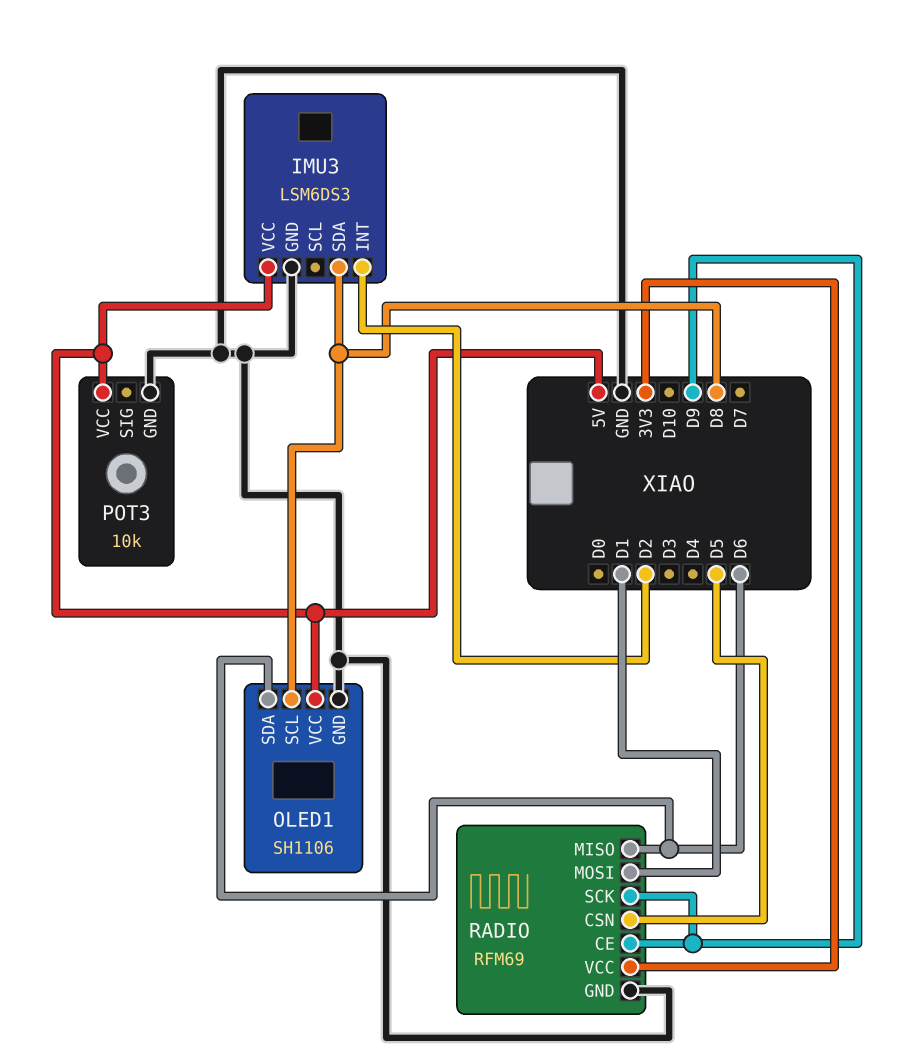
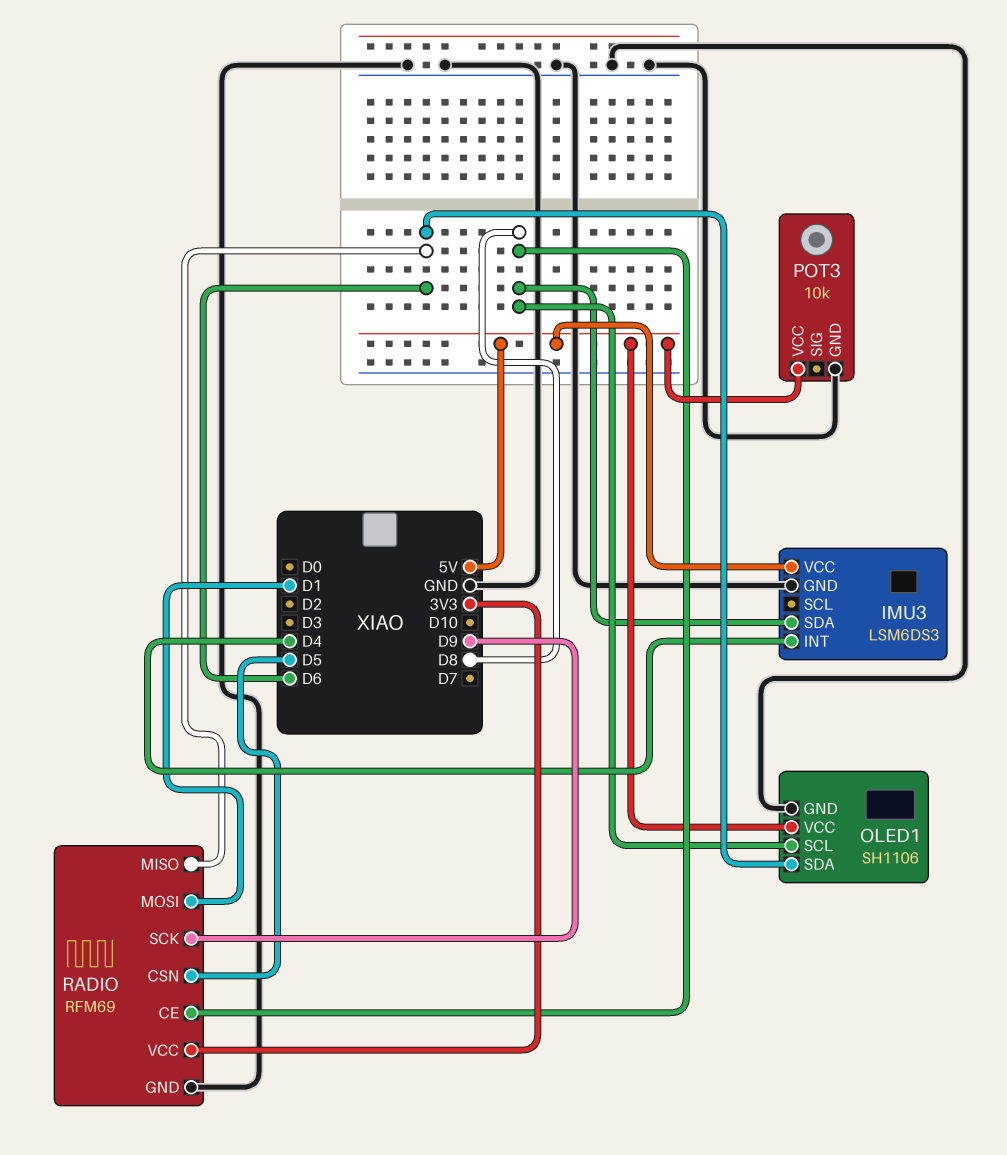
IMU3 pin INT: D2 -> D4
RADIO pin CE: D9 -> D8

